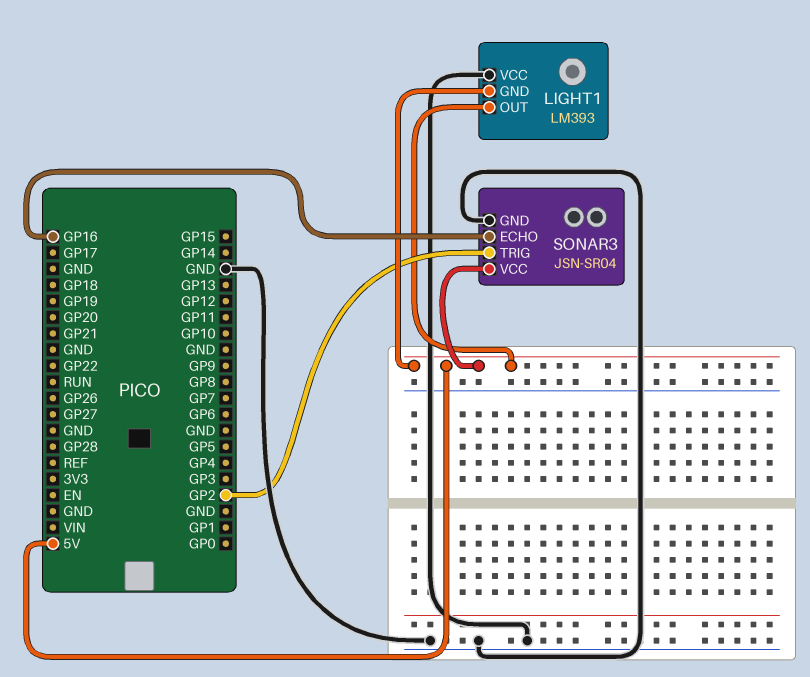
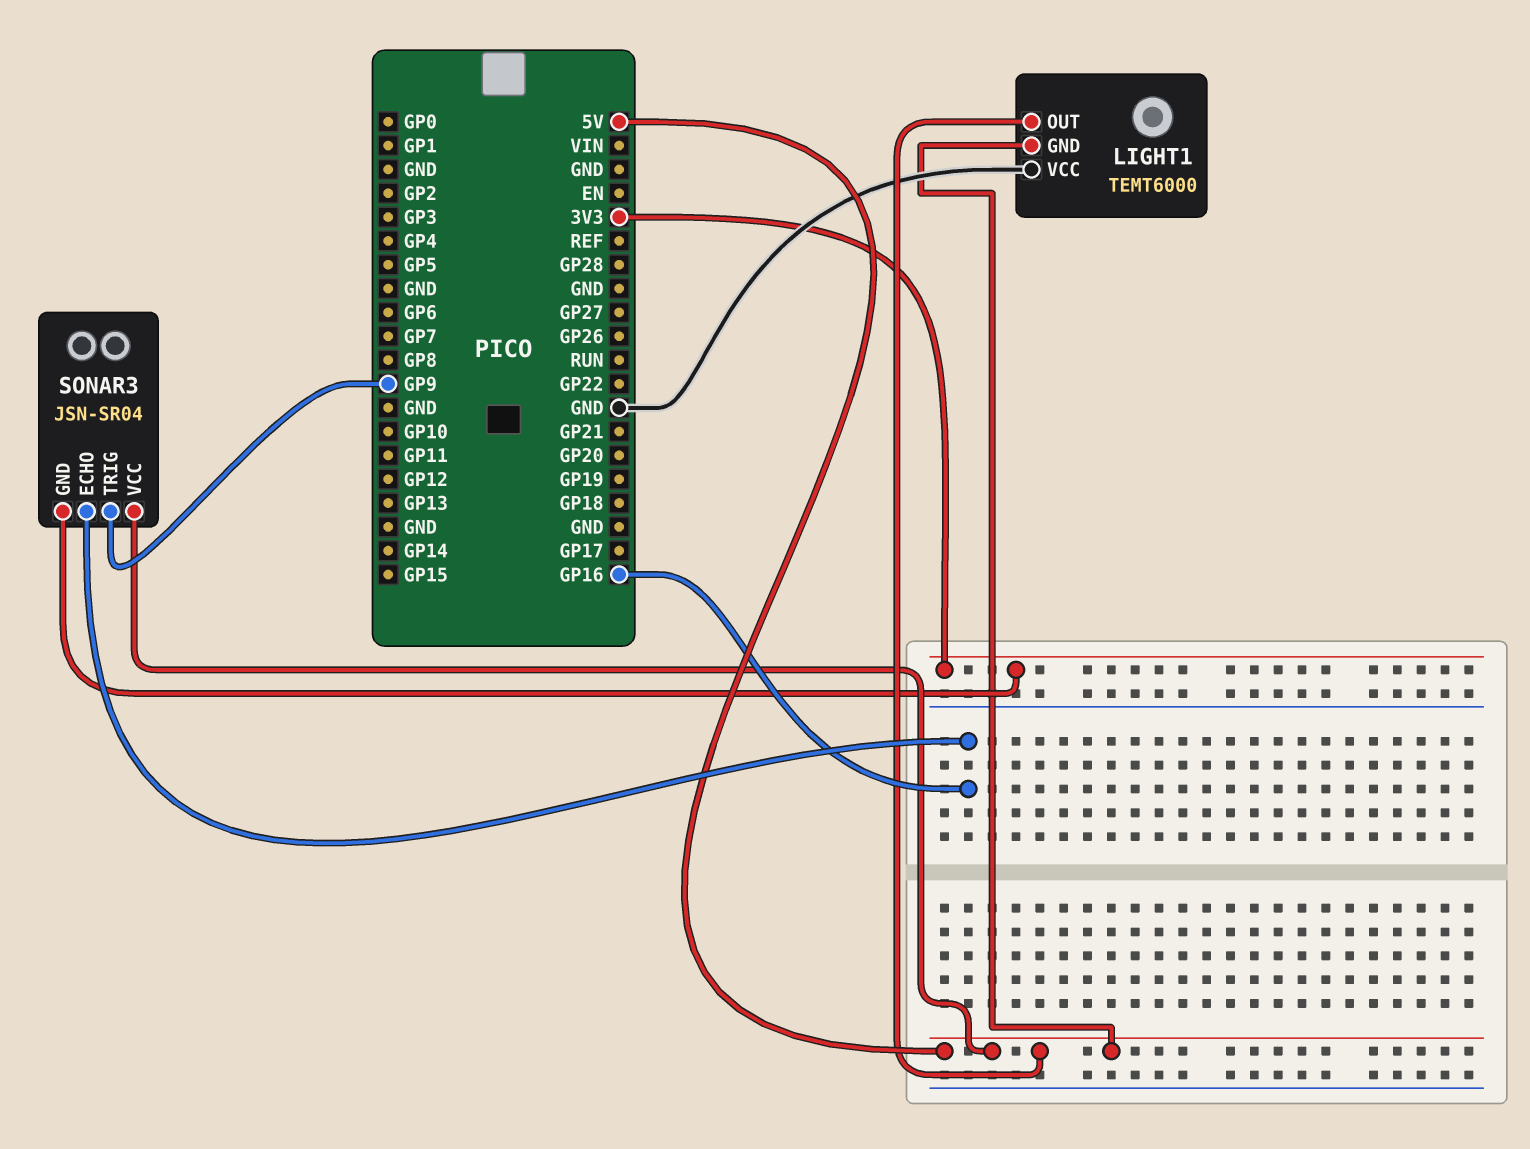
LIGHT1: LM393 -> TEMT6000
SONAR3 pin GND: GND -> 3V3
SONAR3 pin TRIG: GP2 -> GP9

